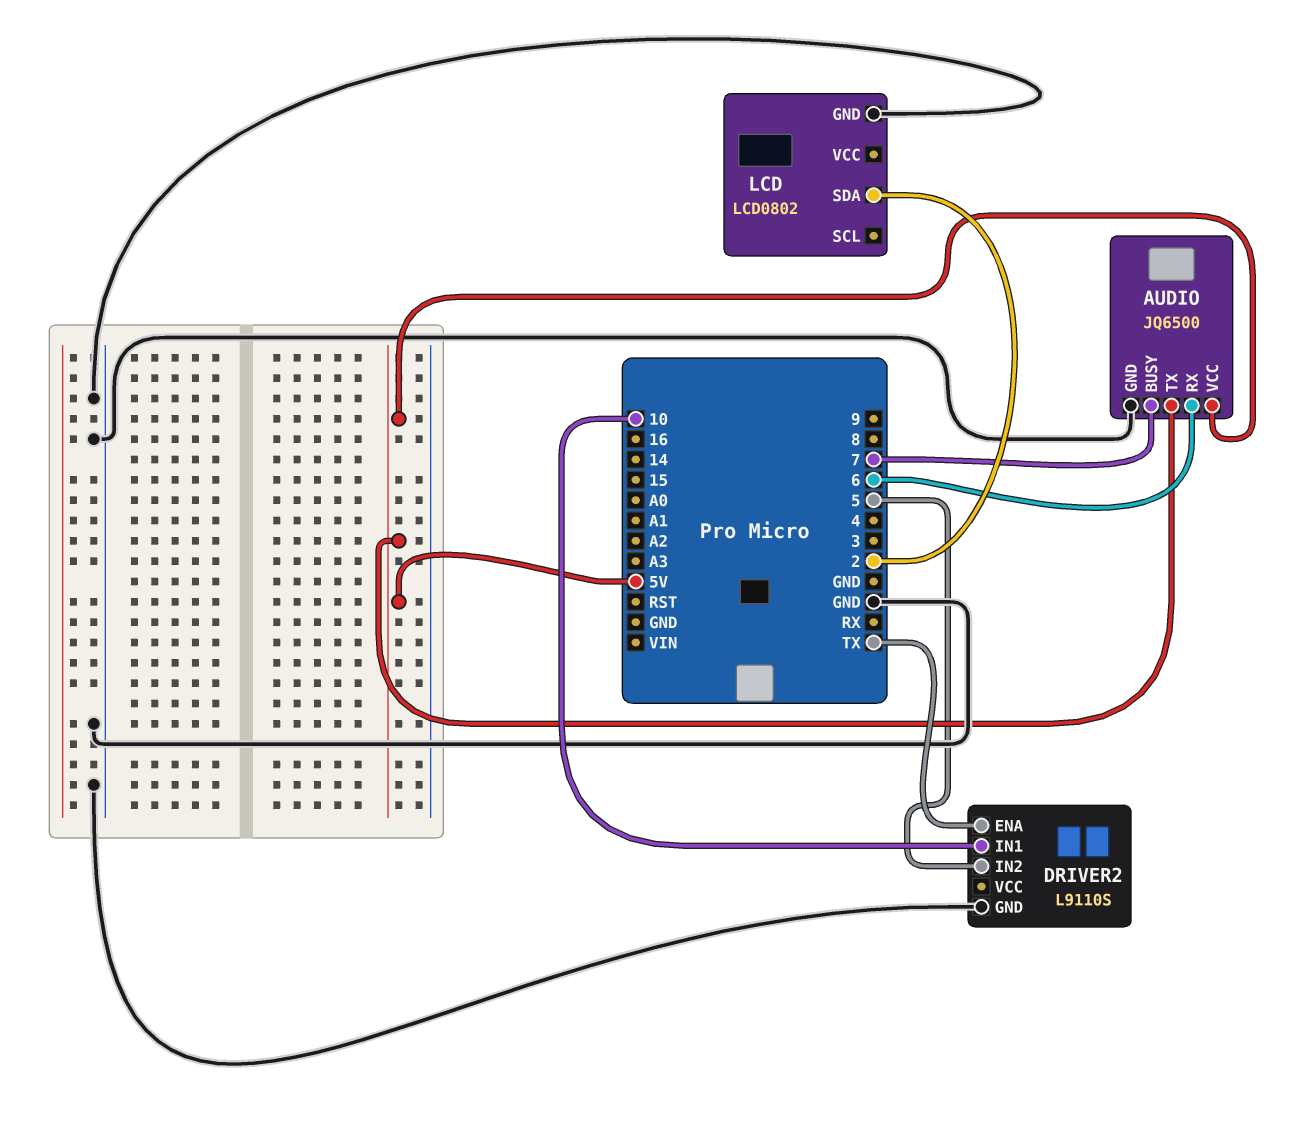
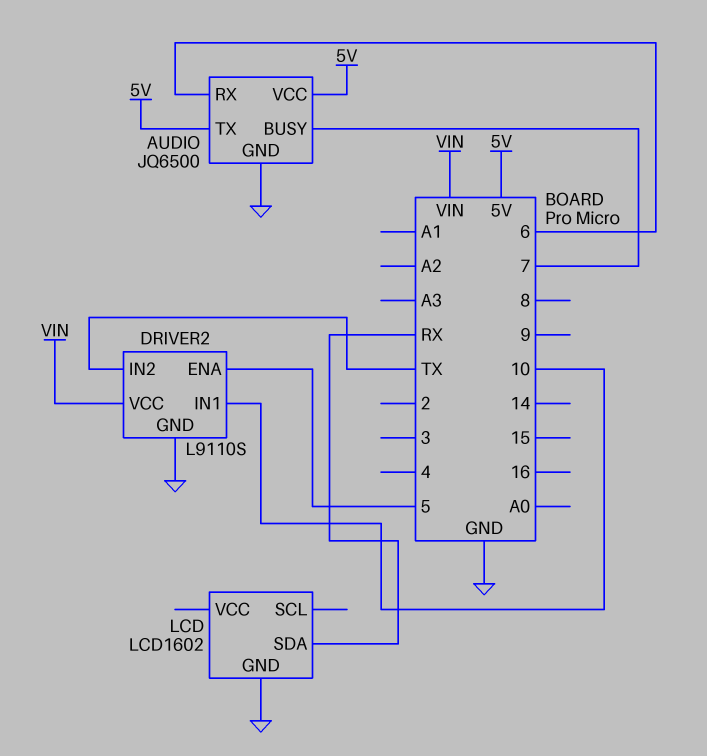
DRIVER2 pin ENA: TX -> 5
DRIVER2 pin IN2: 5 -> TX
DRIVER2 pin VCC: none -> VIN
LCD: LCD0802 -> LCD1602
LCD pin SDA: 2 -> RX

